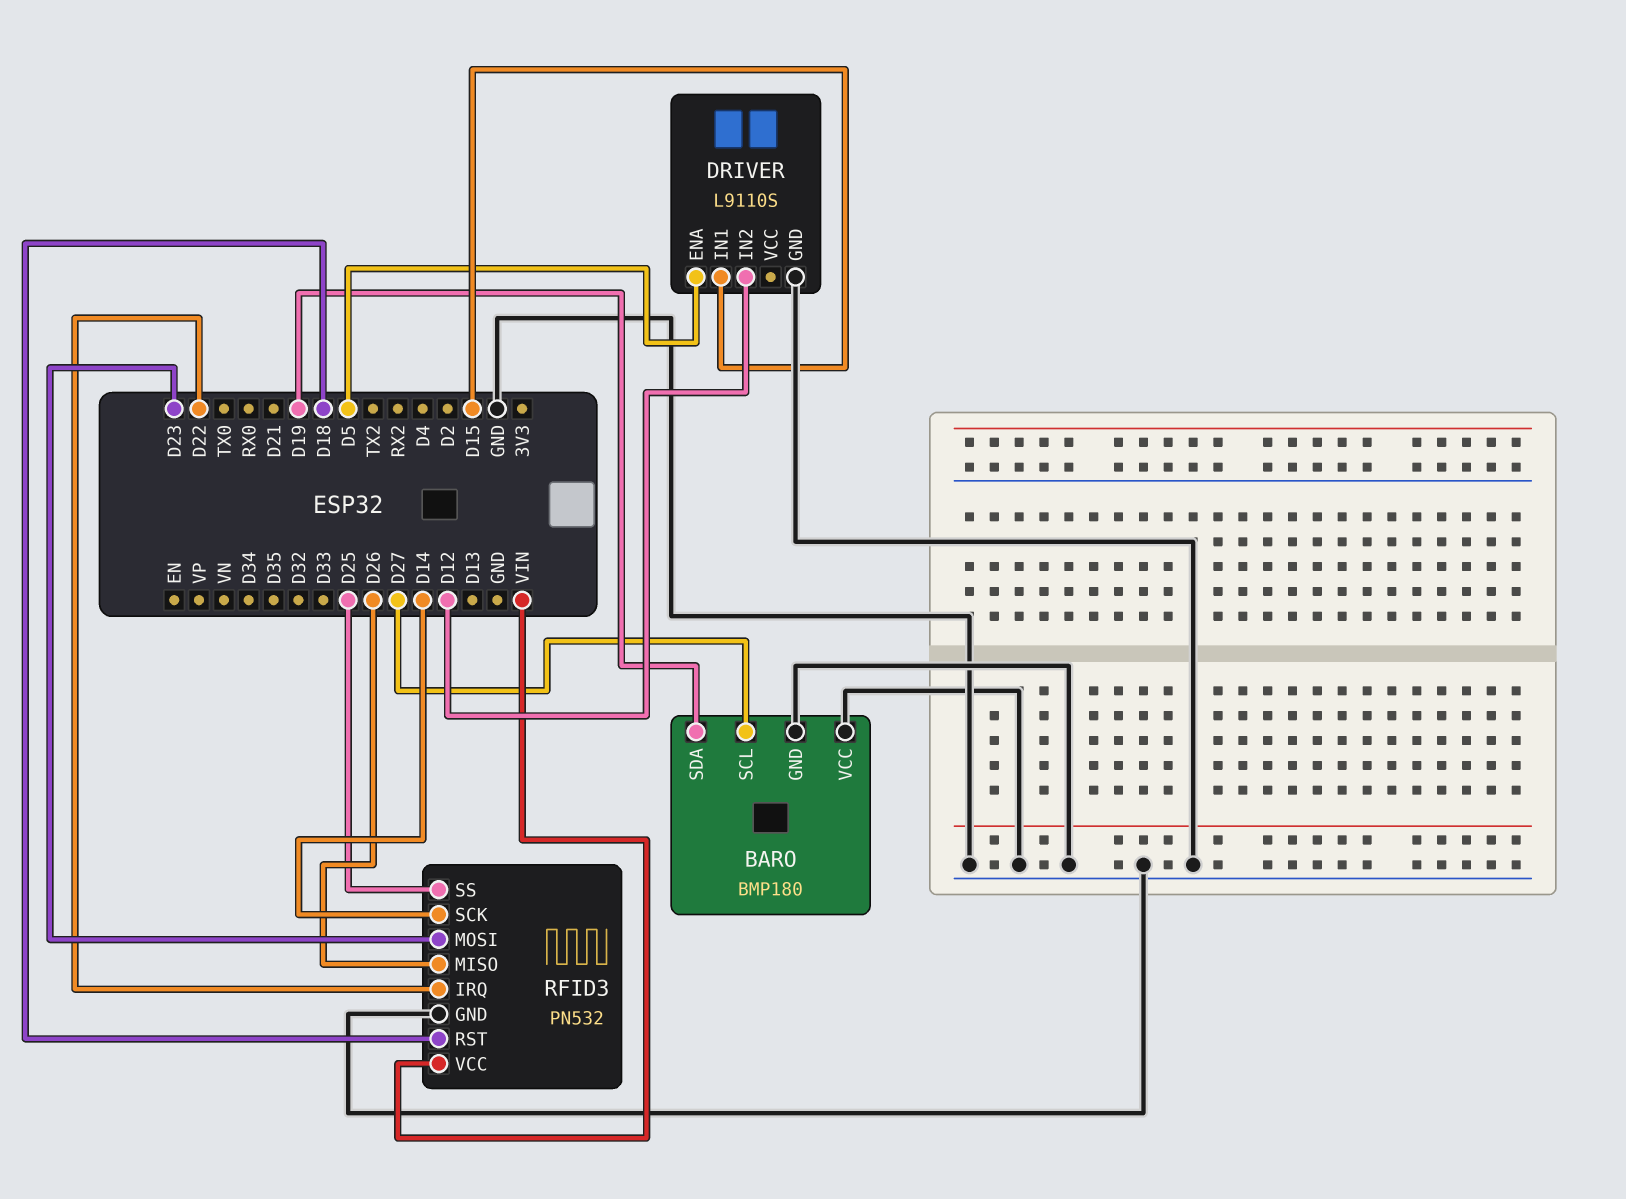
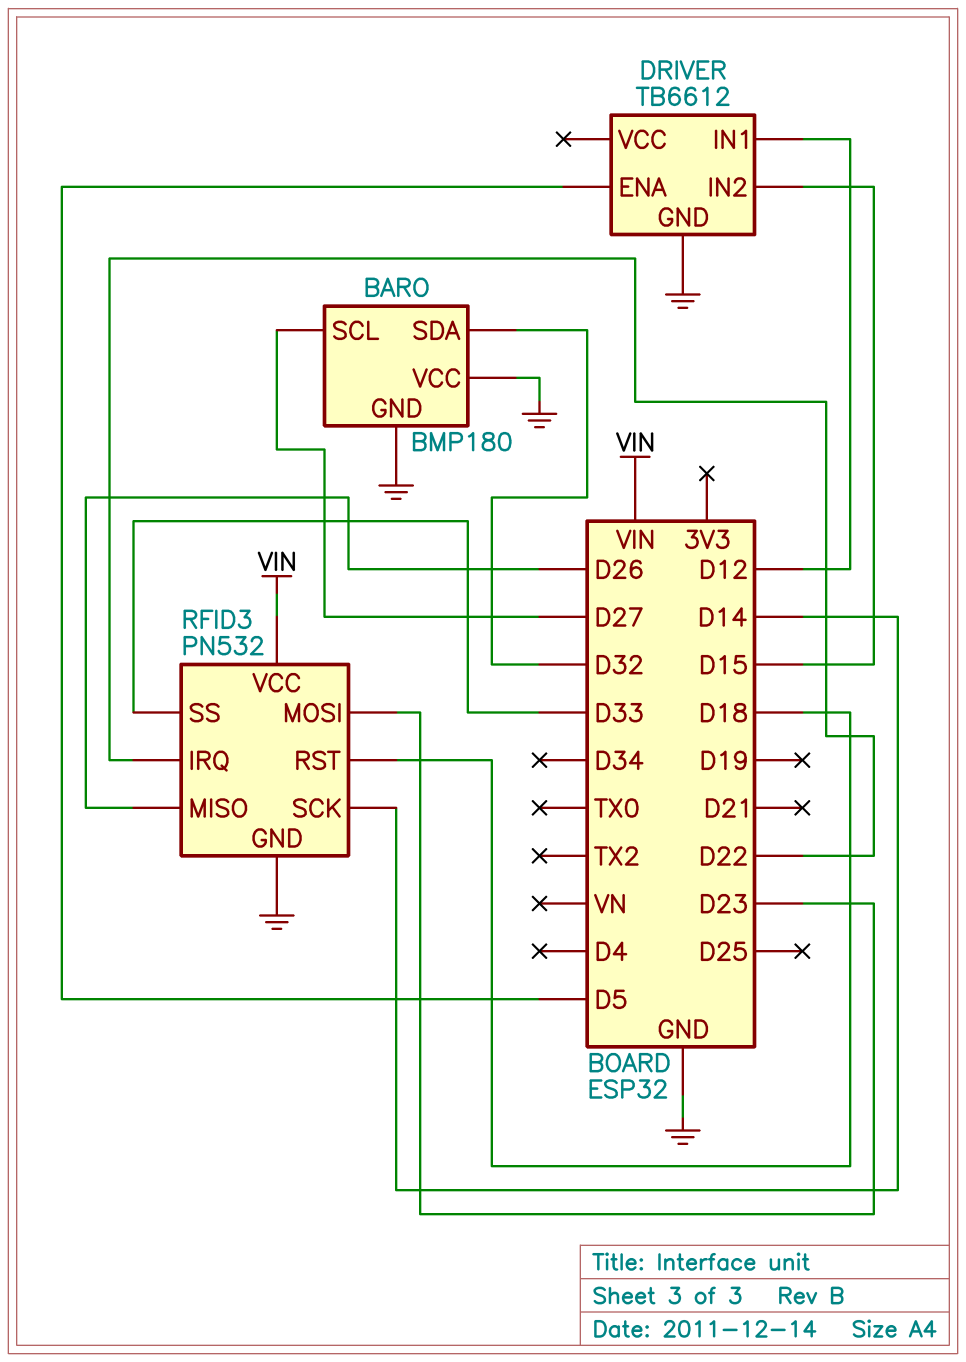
BARO pin SDA: D19 -> D32
DRIVER: L9110S -> TB6612
DRIVER pin IN1: D15 -> D12
DRIVER pin IN2: D12 -> D15
RFID3 pin SS: D25 -> D33

